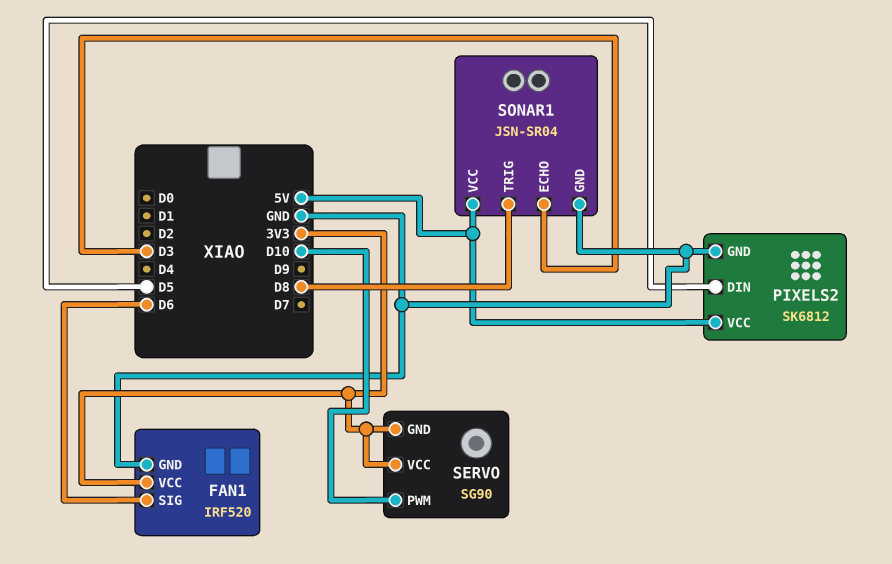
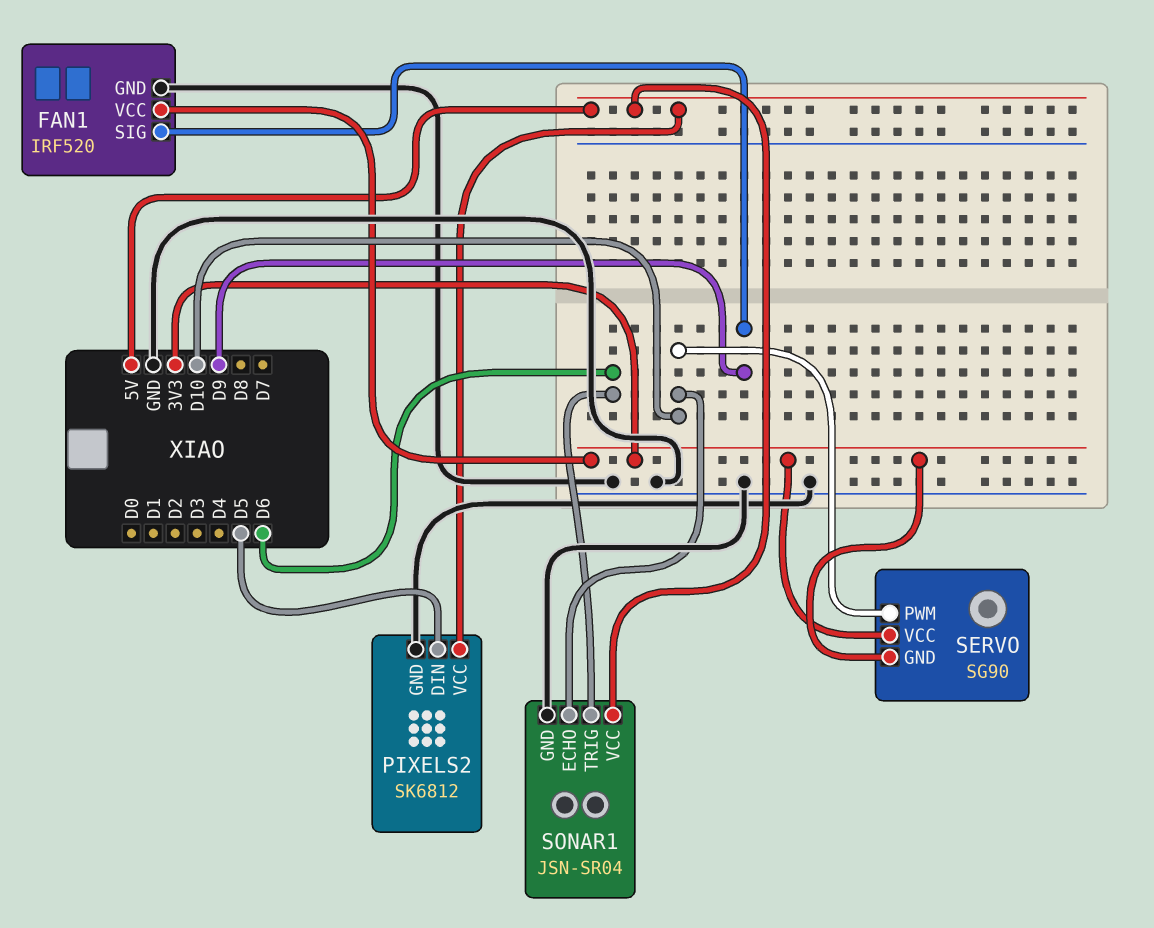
FAN1 pin SIG: D6 -> D9
SONAR1 pin ECHO: D3 -> D10
SONAR1 pin TRIG: D8 -> D6

